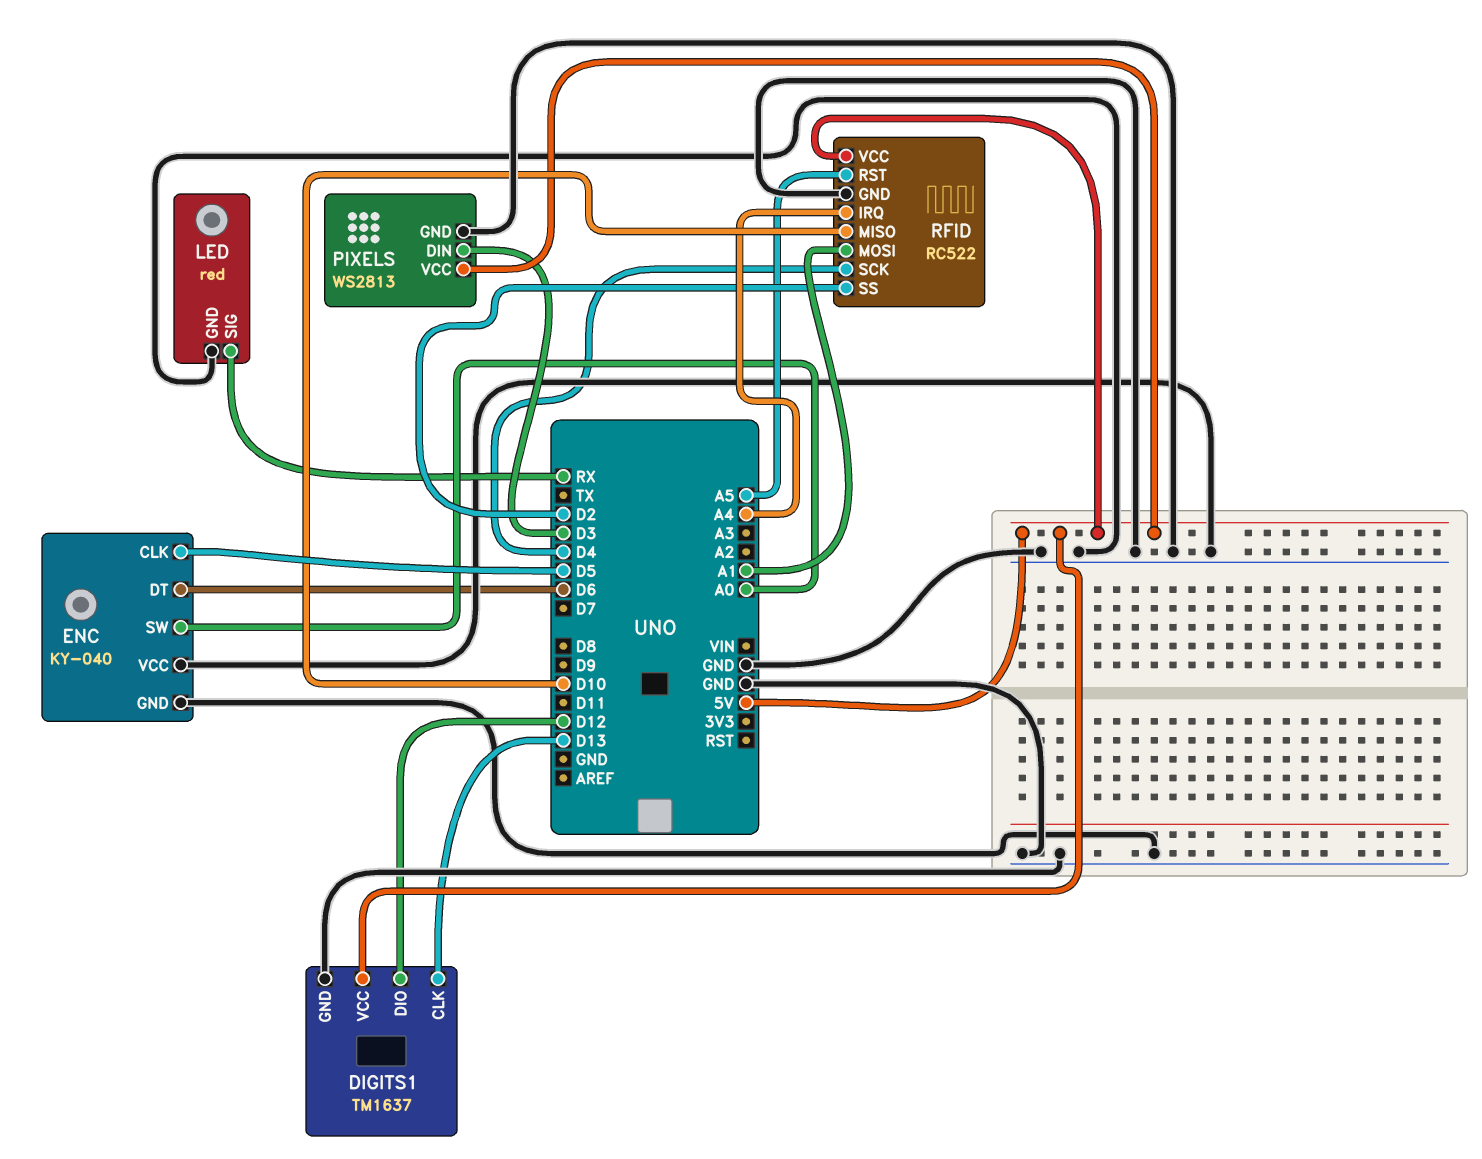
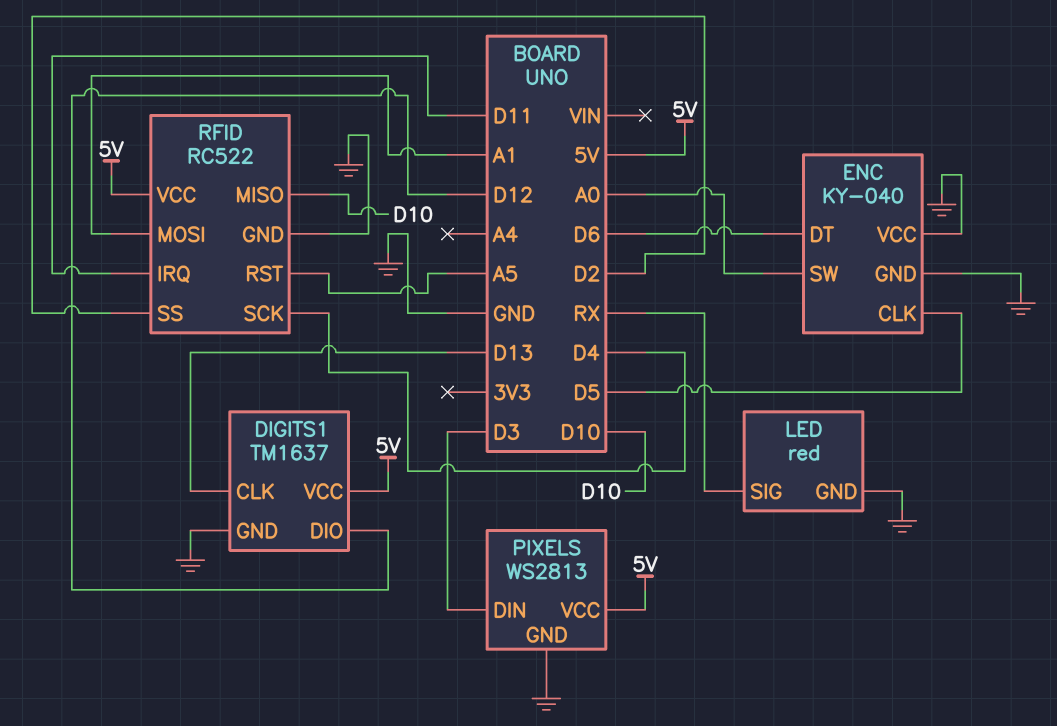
RFID pin IRQ: A4 -> D11

